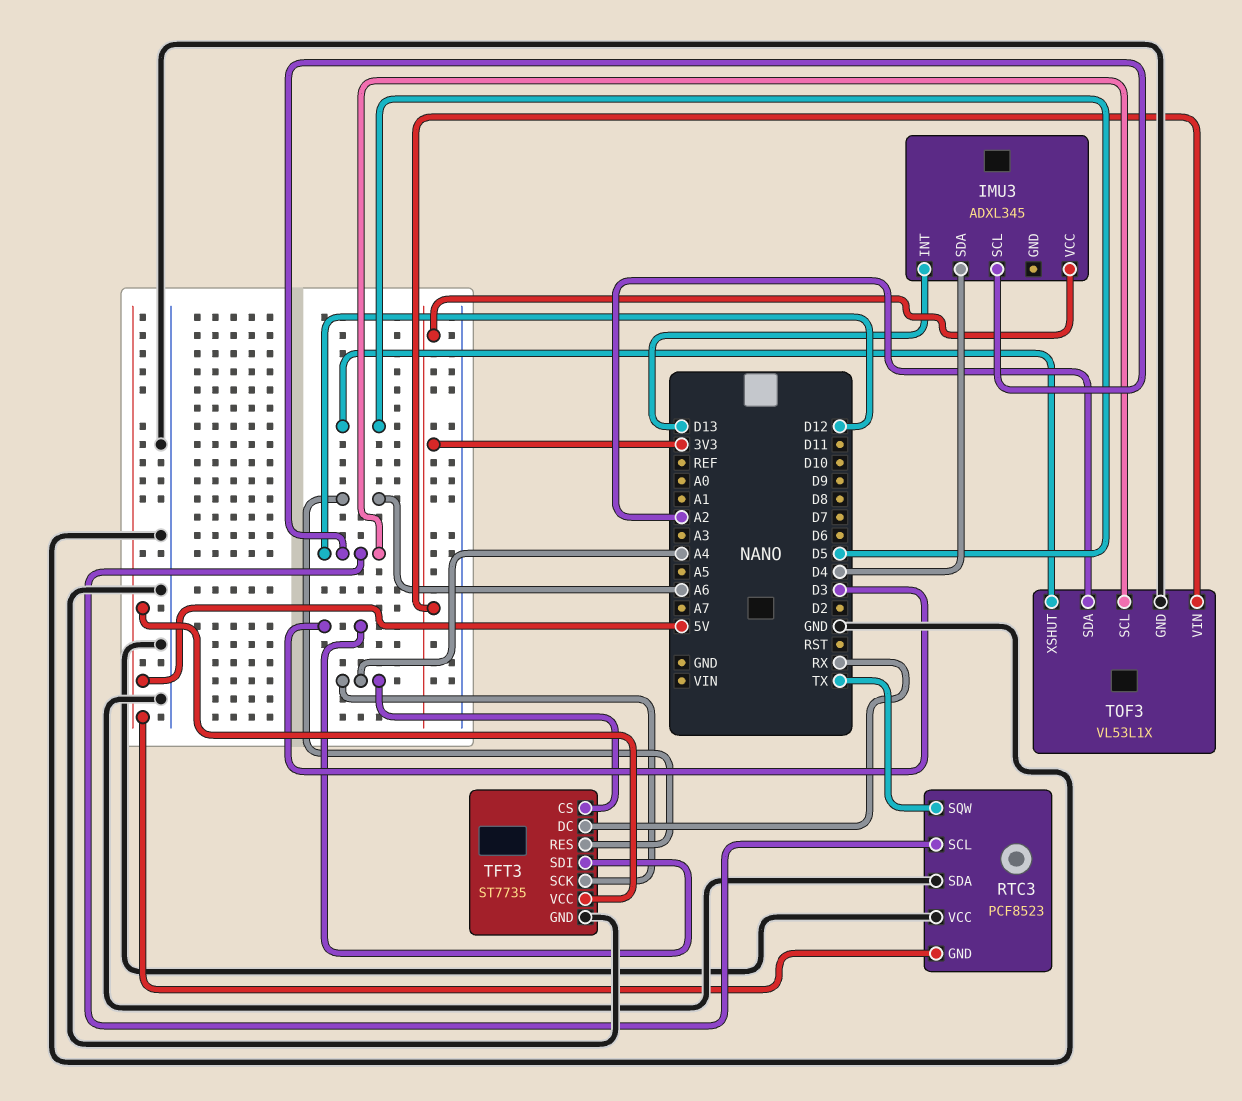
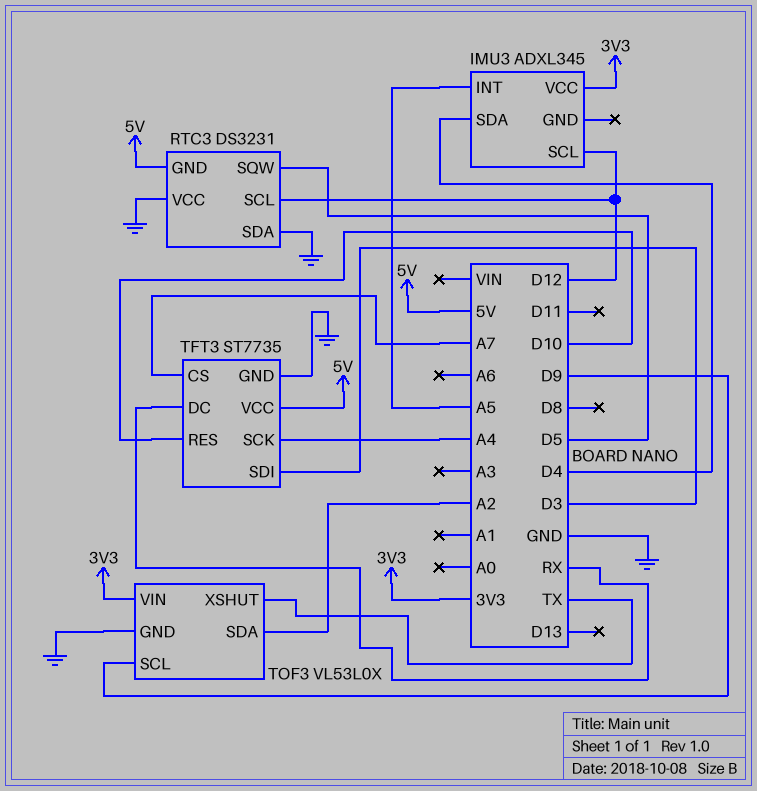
IMU3 pin INT: D13 -> A5
RTC3: PCF8523 -> DS3231
RTC3 pin SQW: TX -> D5
TFT3 pin CS: A4 -> A7
TFT3 pin RES: A6 -> D10
TOF3: VL53L1X -> VL53L0X
TOF3 pin SCL: D12 -> D9
TOF3 pin XSHUT: D5 -> TX

